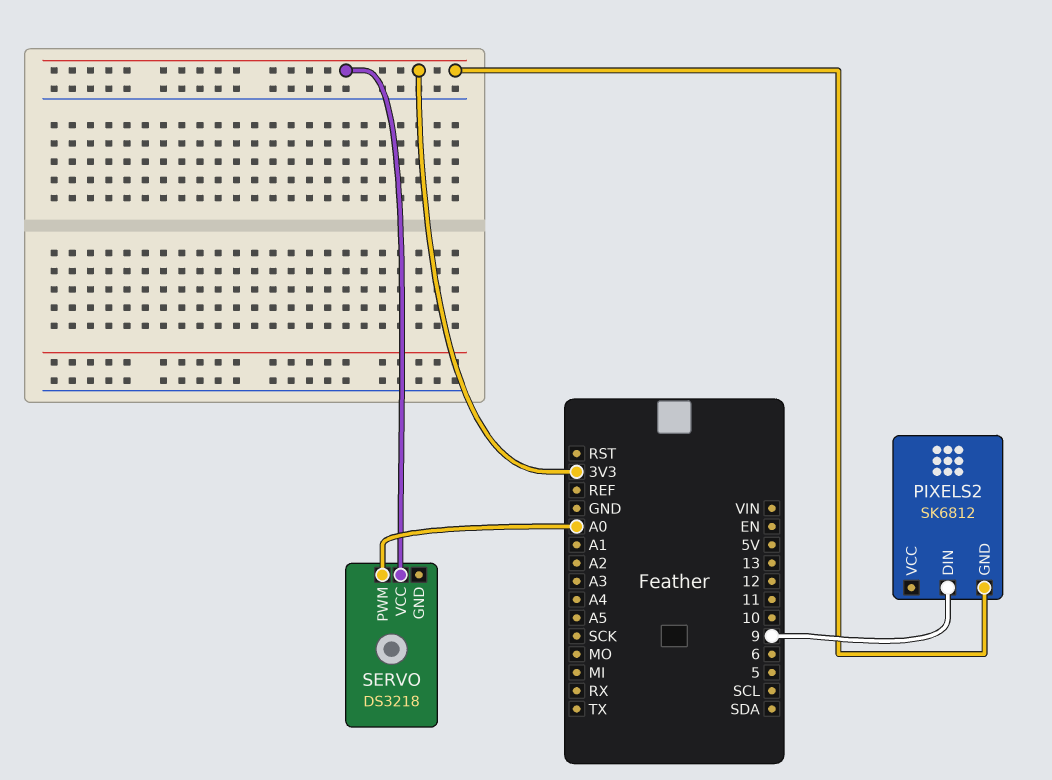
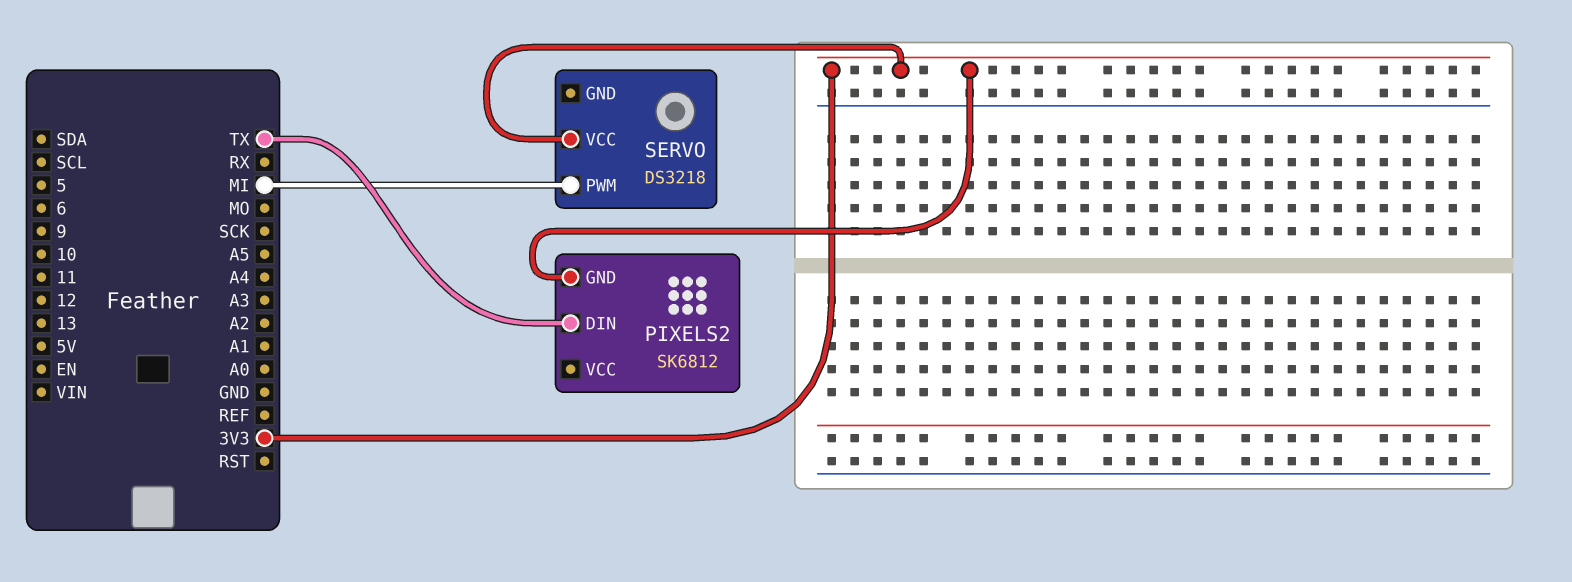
PIXELS2 pin DIN: 9 -> TX
SERVO pin PWM: A0 -> MI

